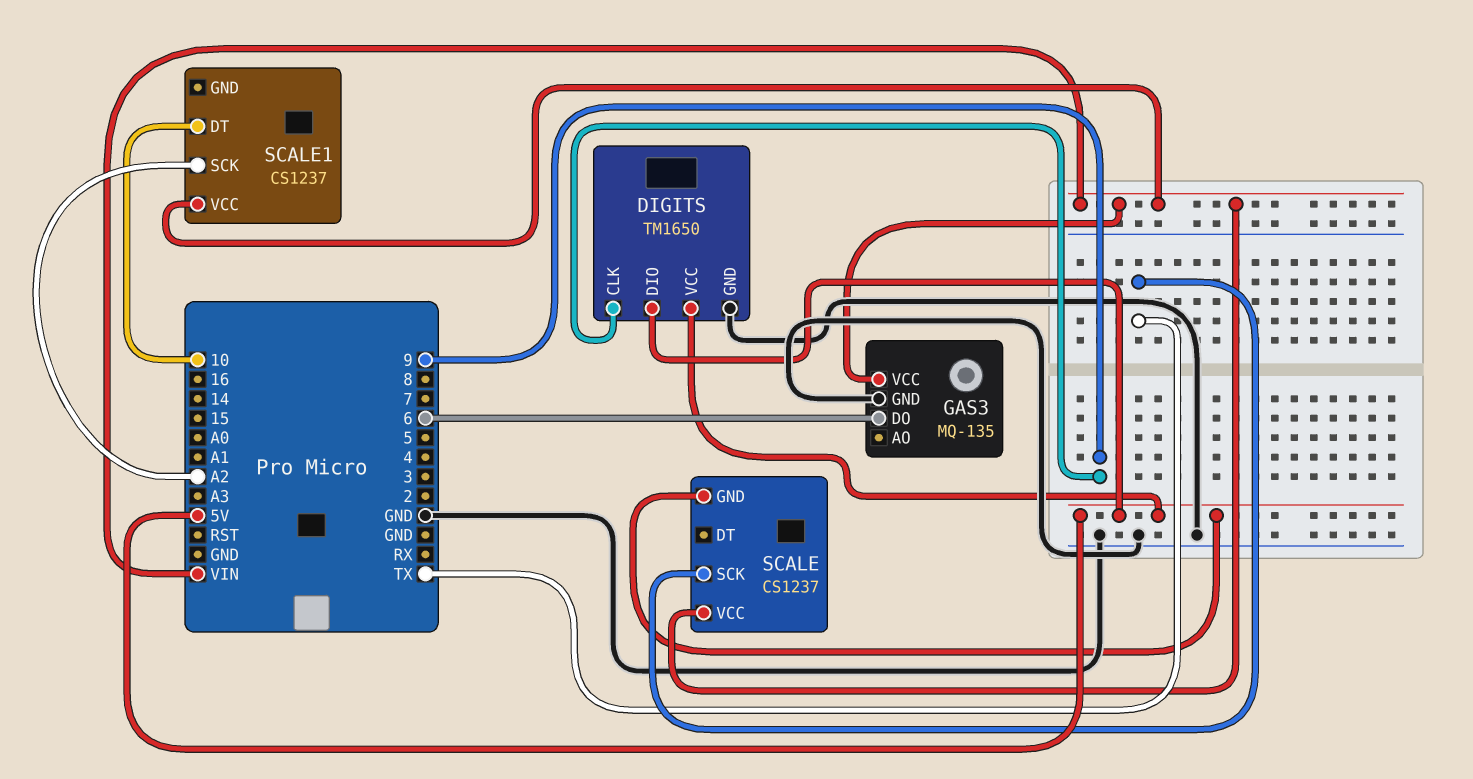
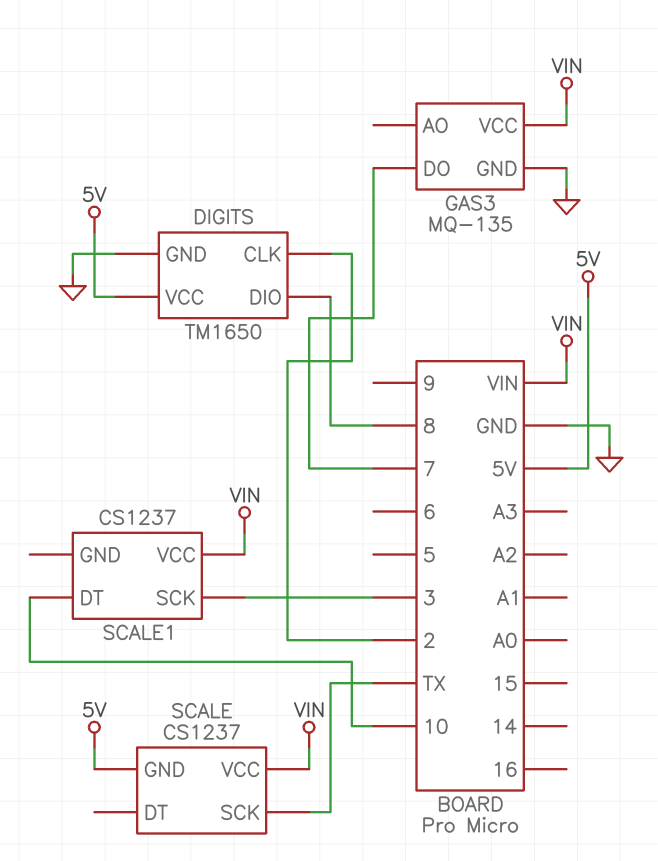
DIGITS pin CLK: 9 -> 2
DIGITS pin DIO: 5V -> 8
GAS3 pin DO: 6 -> 7
SCALE1 pin SCK: A2 -> 3

